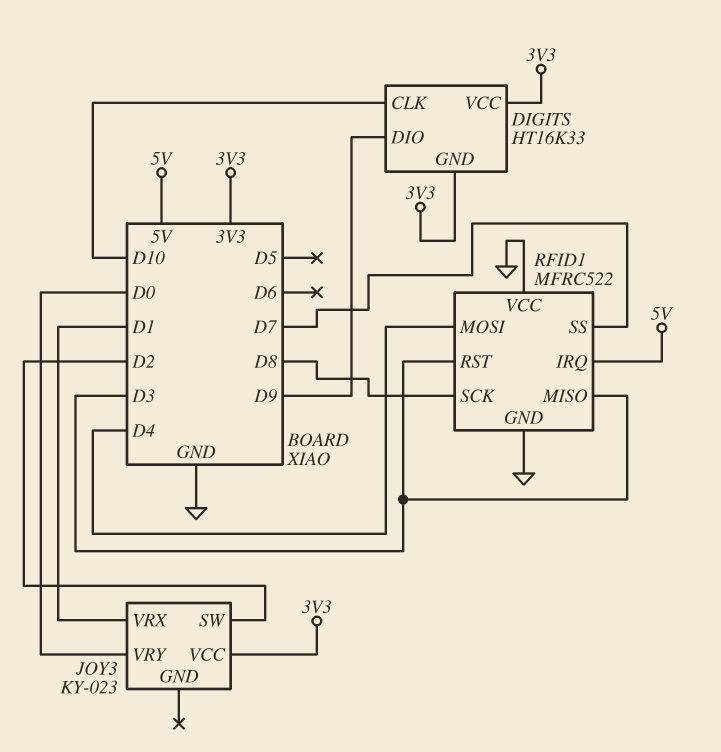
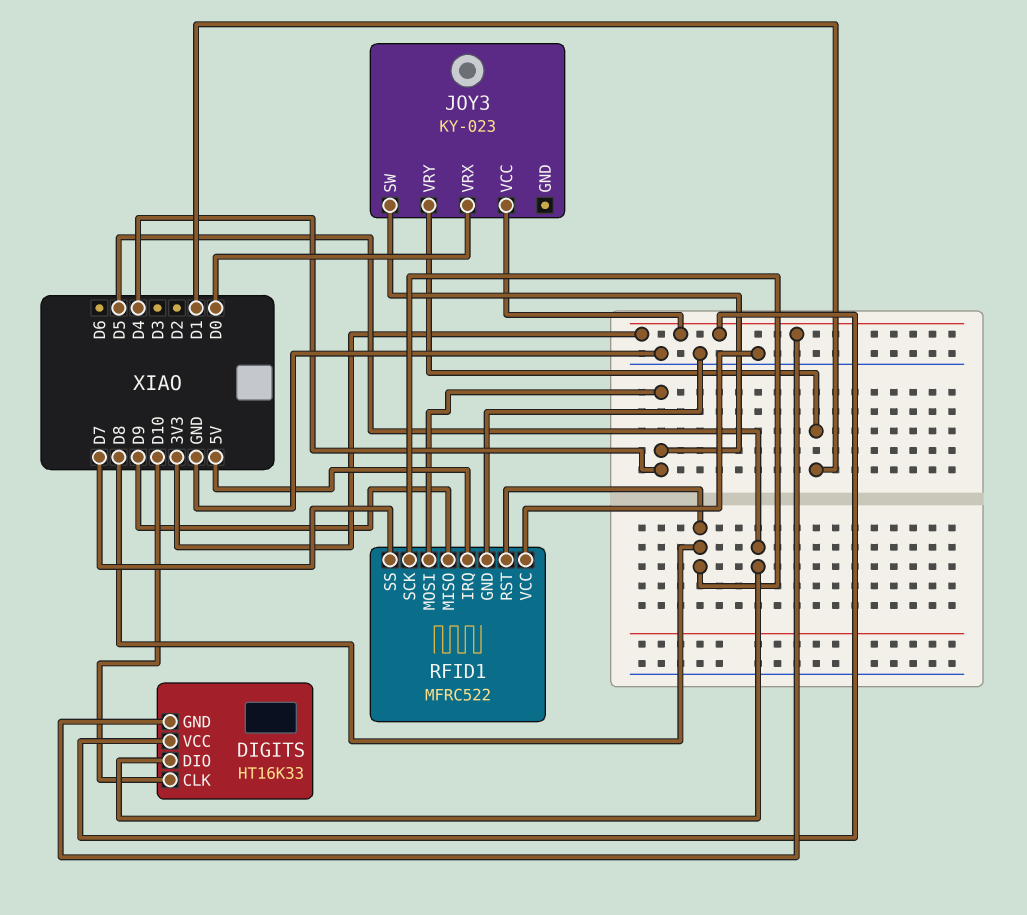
DIGITS pin DIO: D9 -> D5
JOY3 pin SW: D2 -> D4
JOY3 pin VRX: D1 -> D0
JOY3 pin VRY: D0 -> D1
RFID1 pin MISO: D3 -> D9
RFID1 pin RST: D3 -> D8

